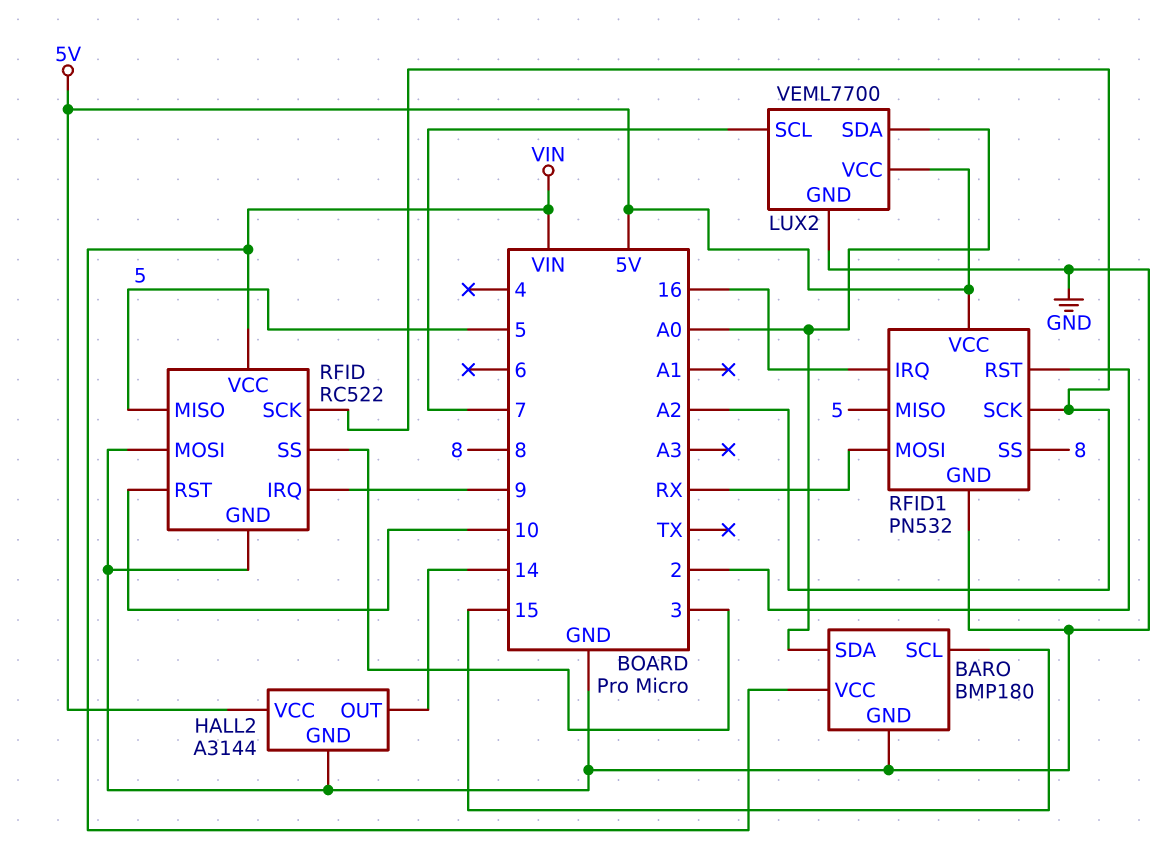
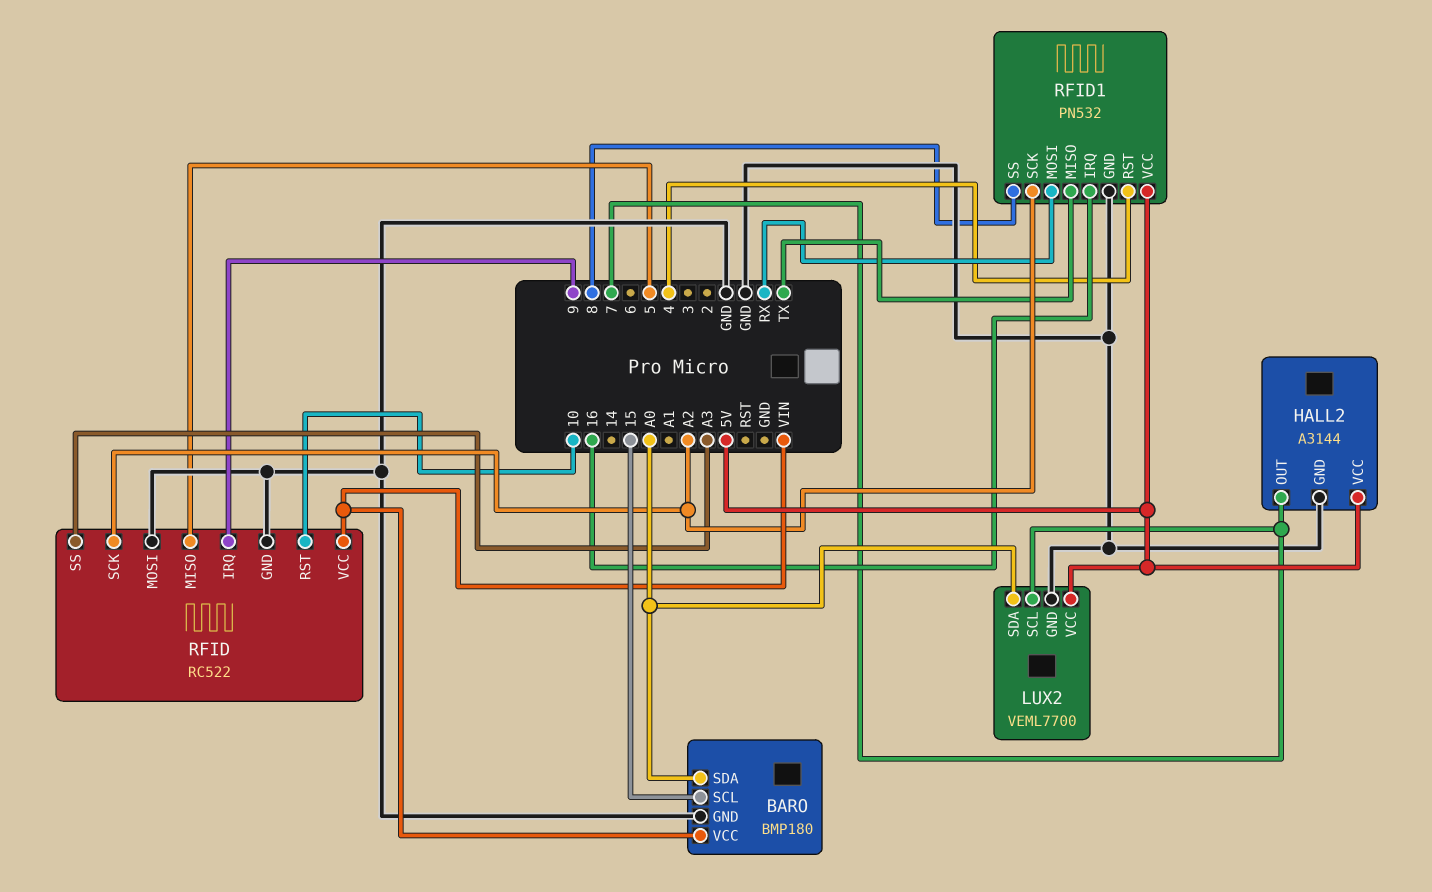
HALL2 pin OUT: 14 -> 7
RFID pin SS: 3 -> A3
RFID1 pin MISO: 5 -> TX
RFID1 pin RST: 2 -> 4

